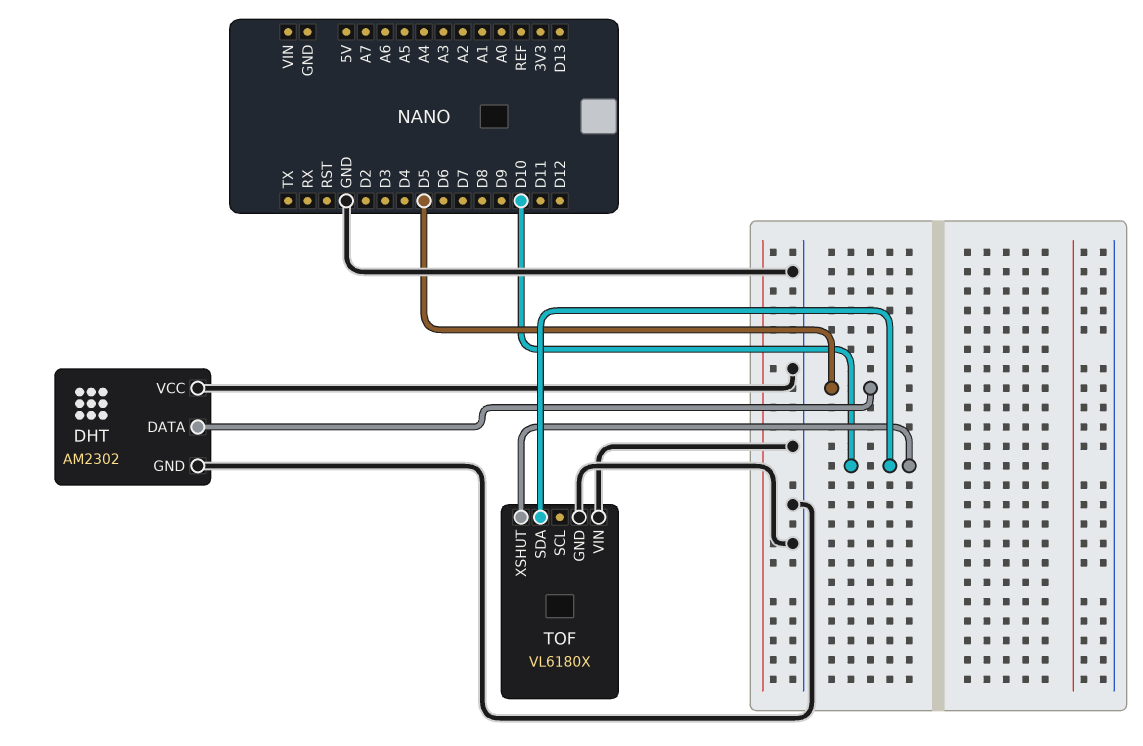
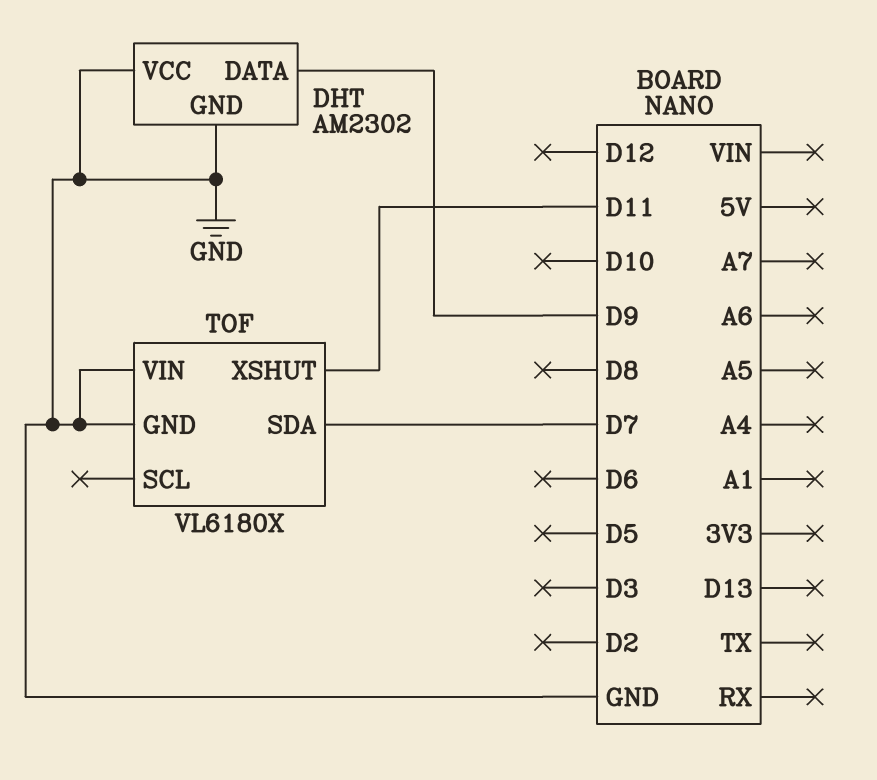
DHT pin DATA: D5 -> D9
TOF pin SDA: D10 -> D7
TOF pin XSHUT: D10 -> D11

